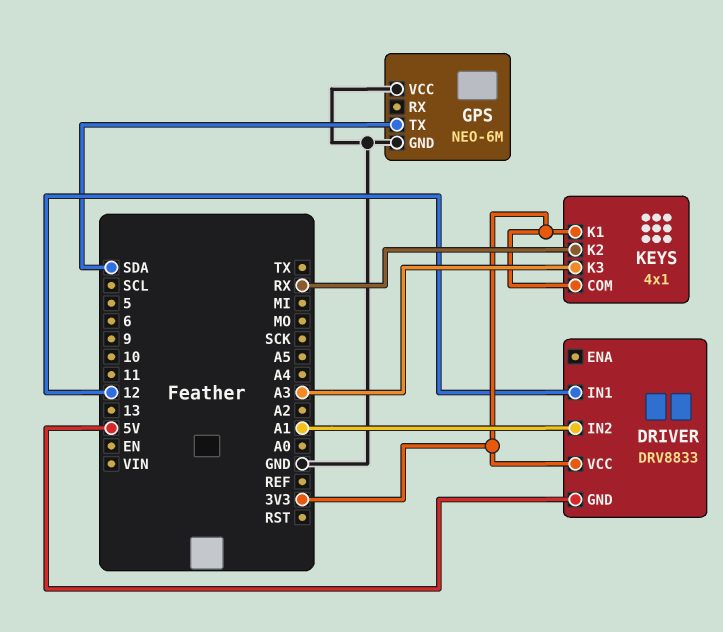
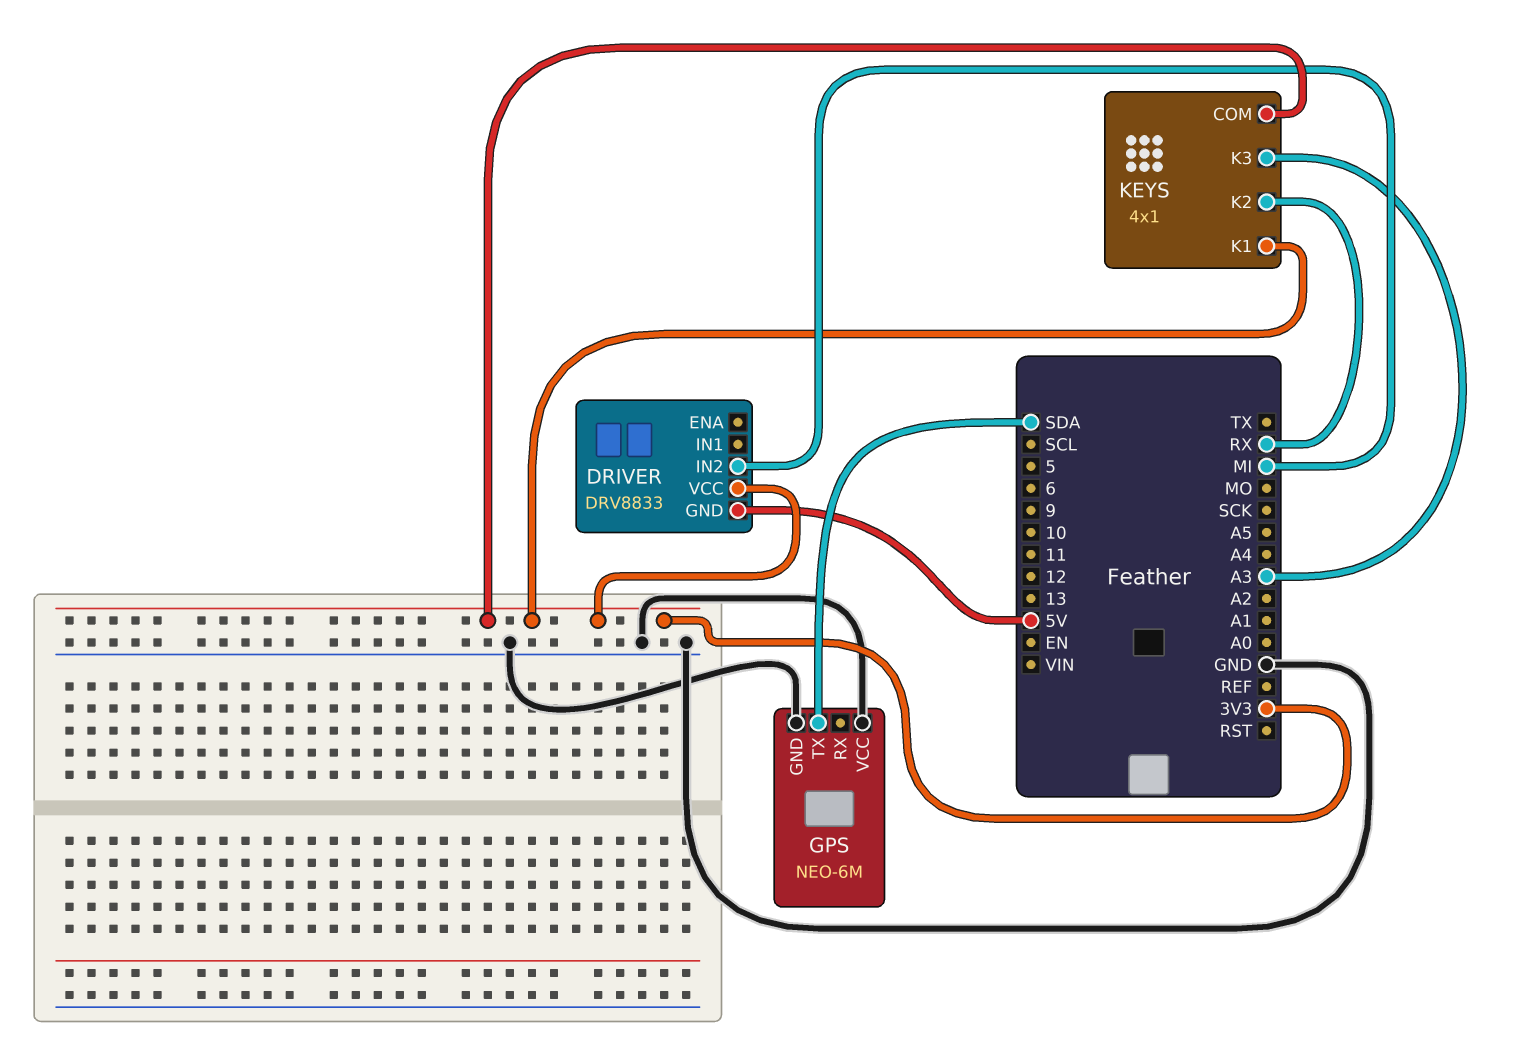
DRIVER pin IN1: 12 -> none
DRIVER pin IN2: A1 -> MI

